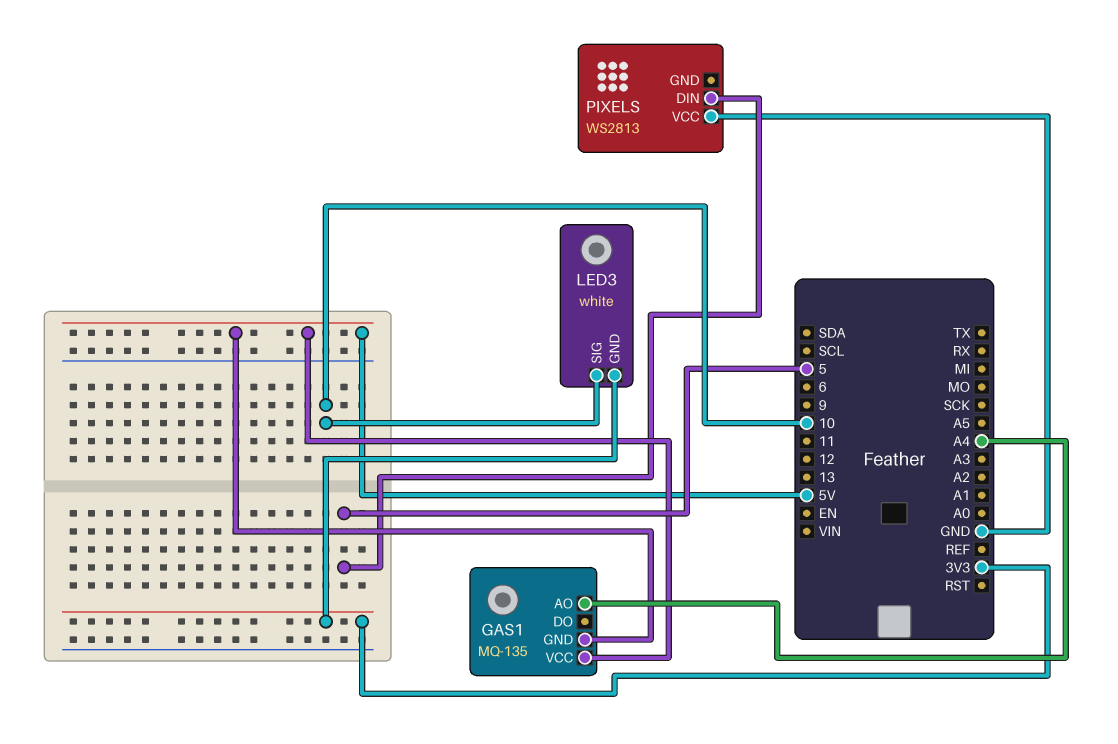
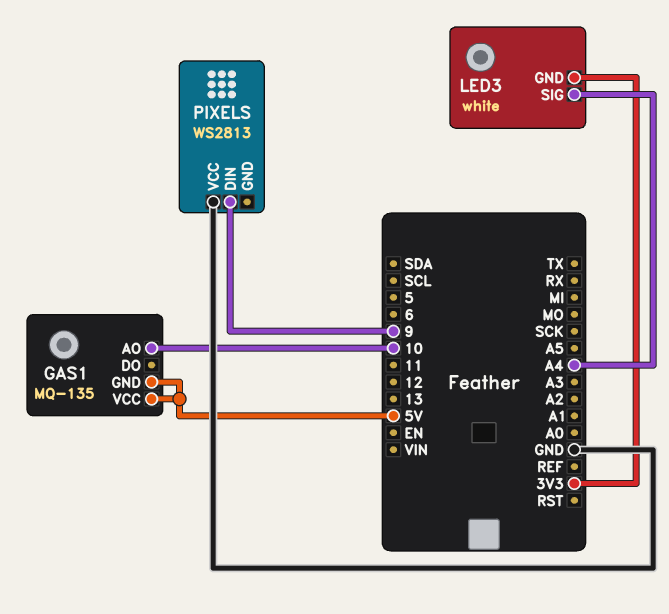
GAS1 pin AO: A4 -> 10
LED3 pin SIG: 10 -> A4
PIXELS pin DIN: 5 -> 9

